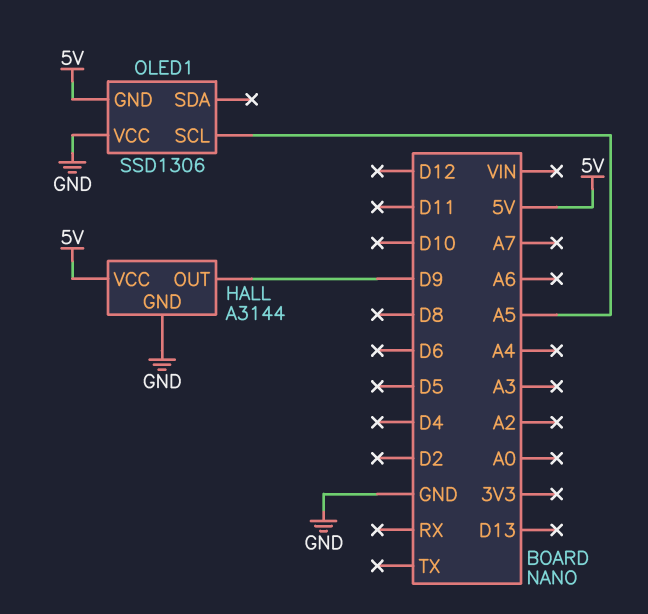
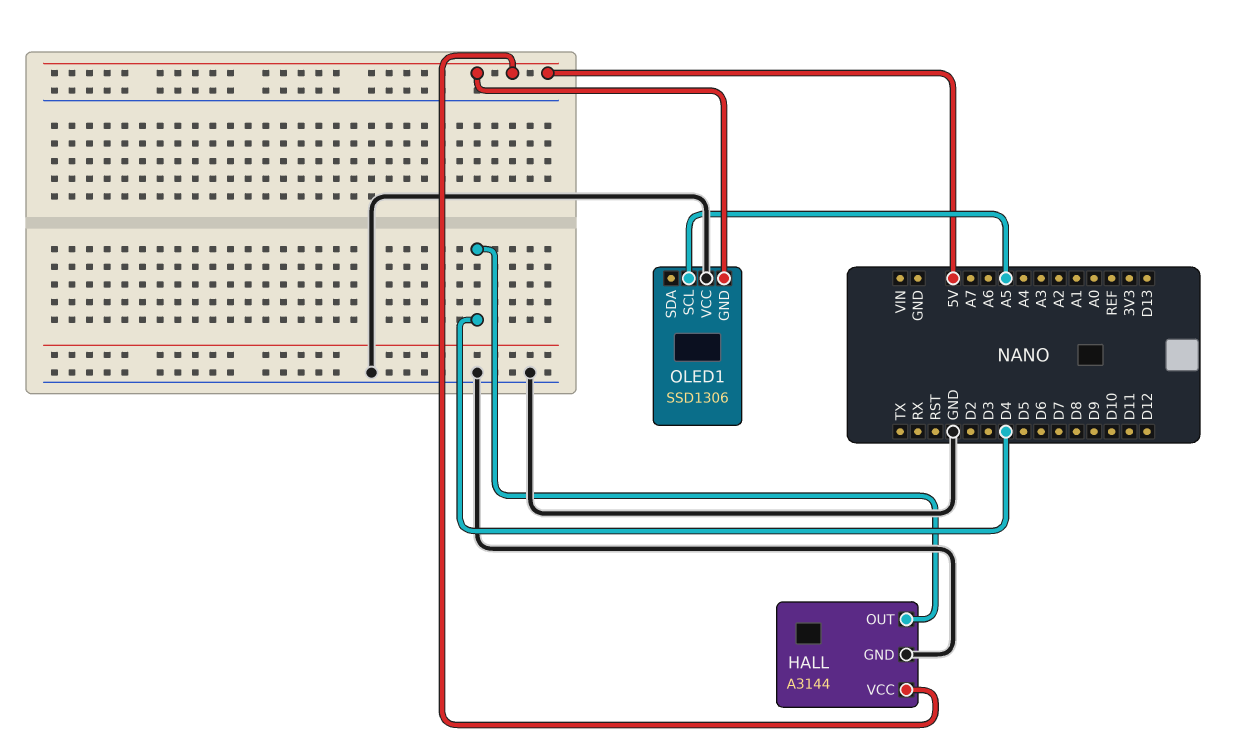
HALL pin OUT: D9 -> D4

